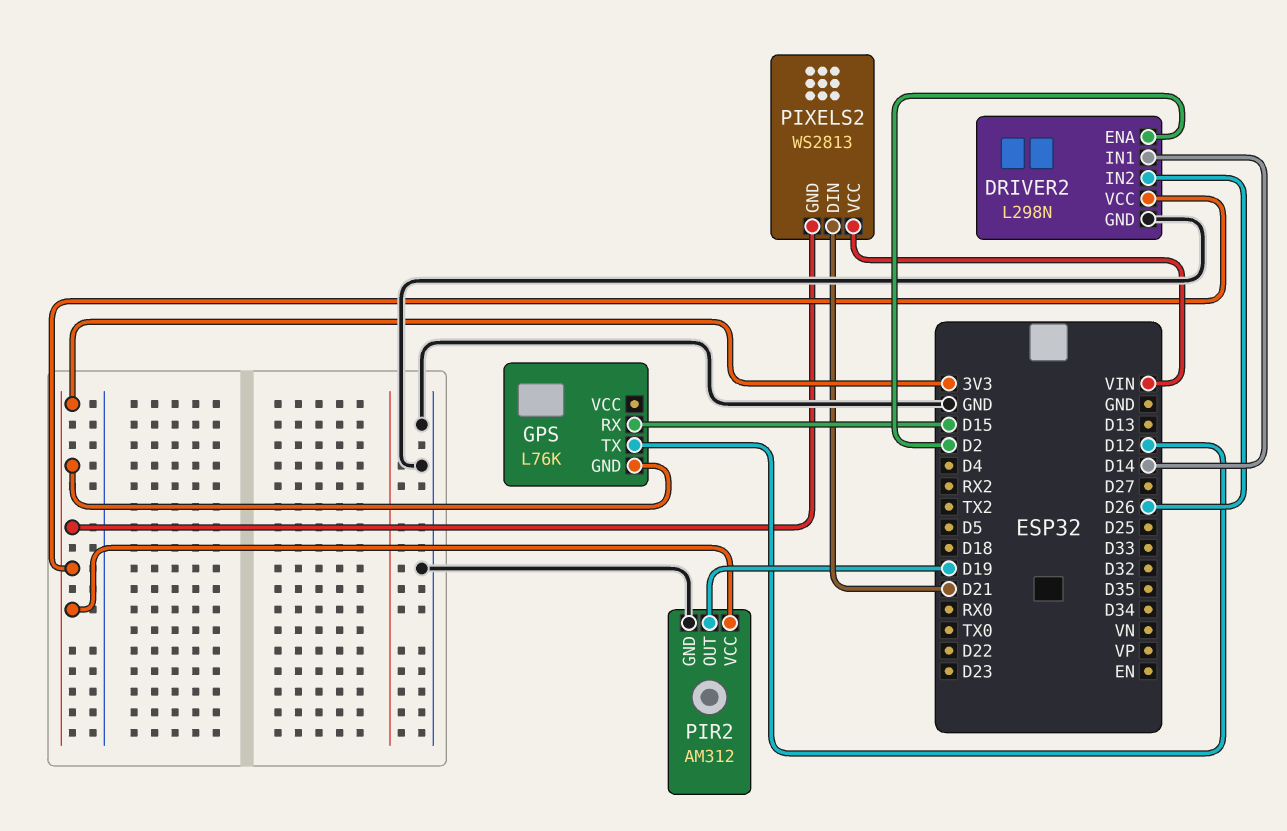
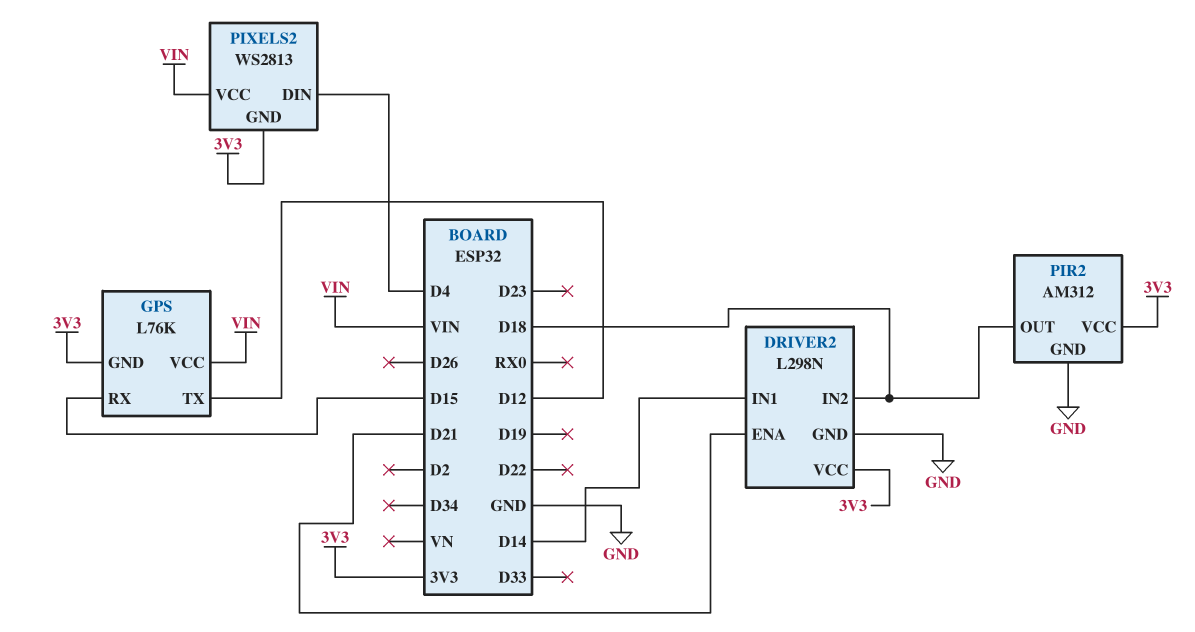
DRIVER2 pin ENA: D2 -> D21
DRIVER2 pin IN2: D26 -> D18
GPS pin VCC: none -> VIN
PIR2 pin OUT: D19 -> D18
PIXELS2 pin DIN: D21 -> D4

